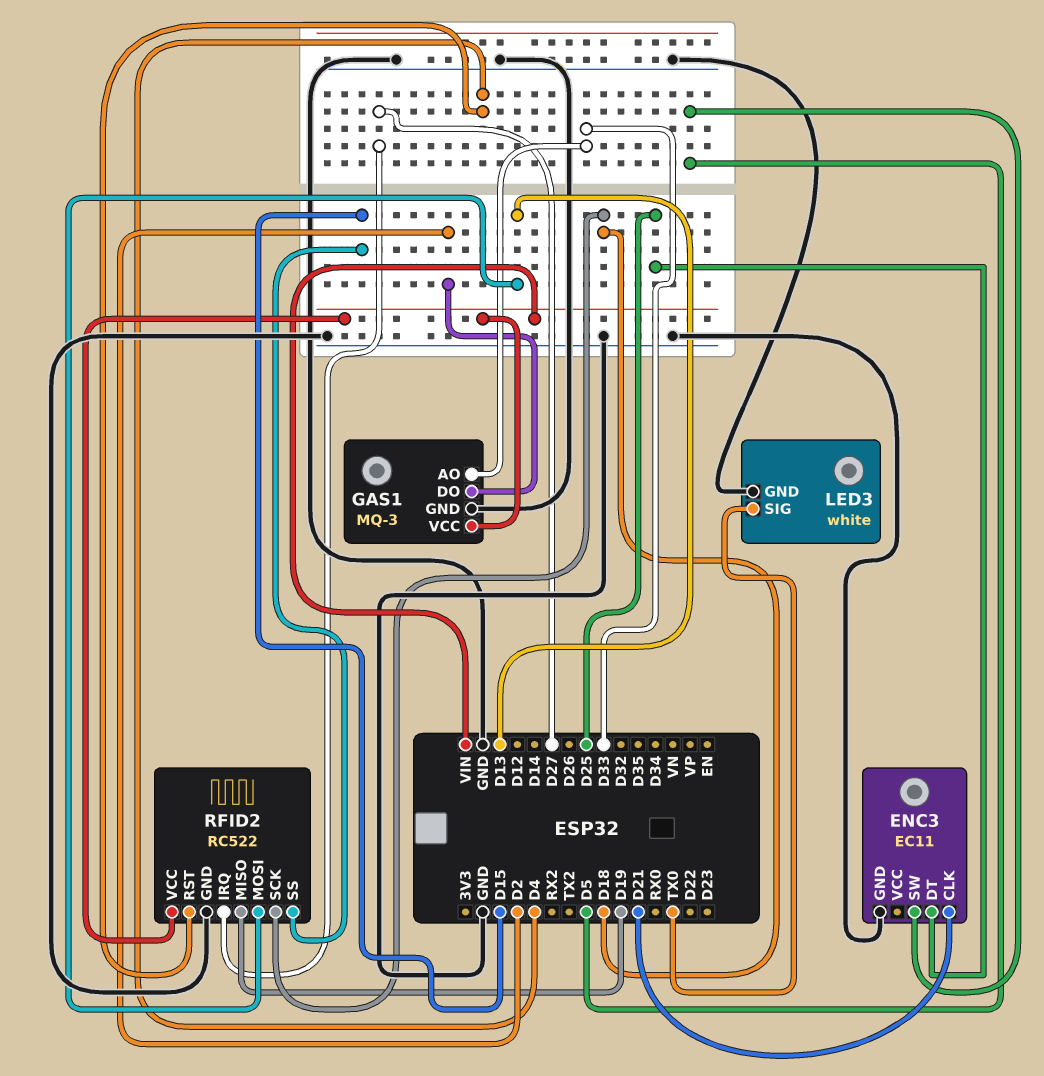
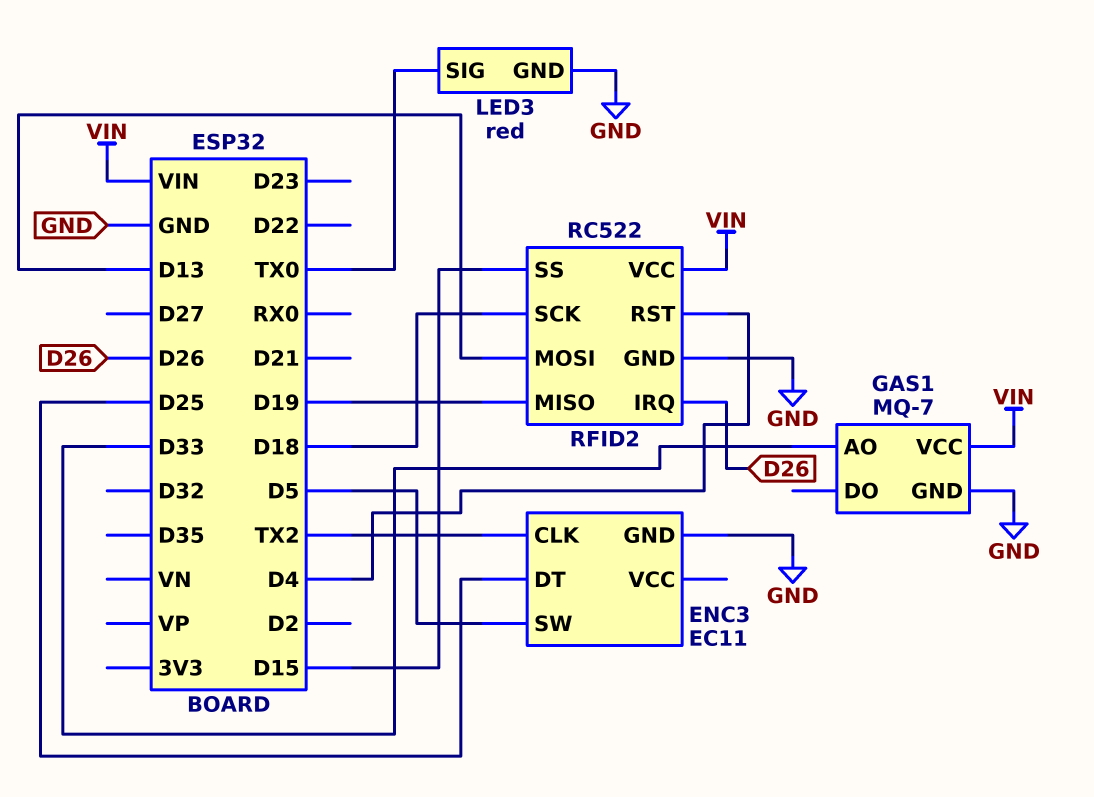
ENC3 pin CLK: D21 -> TX2
GAS1: MQ-3 -> MQ-7
GAS1 pin DO: D2 -> none
LED3: white -> red
RFID2 pin IRQ: D27 -> D26

